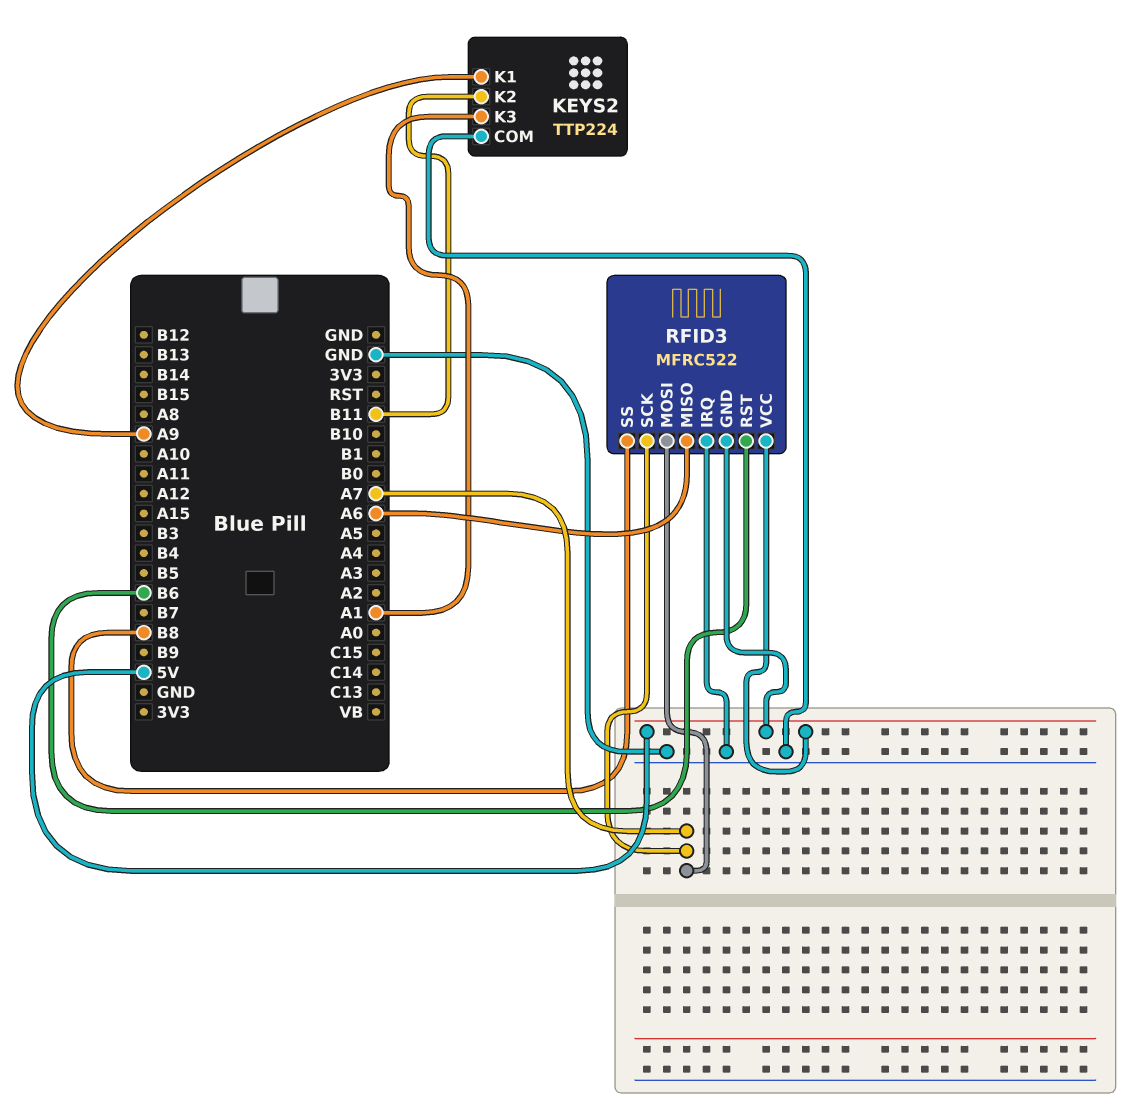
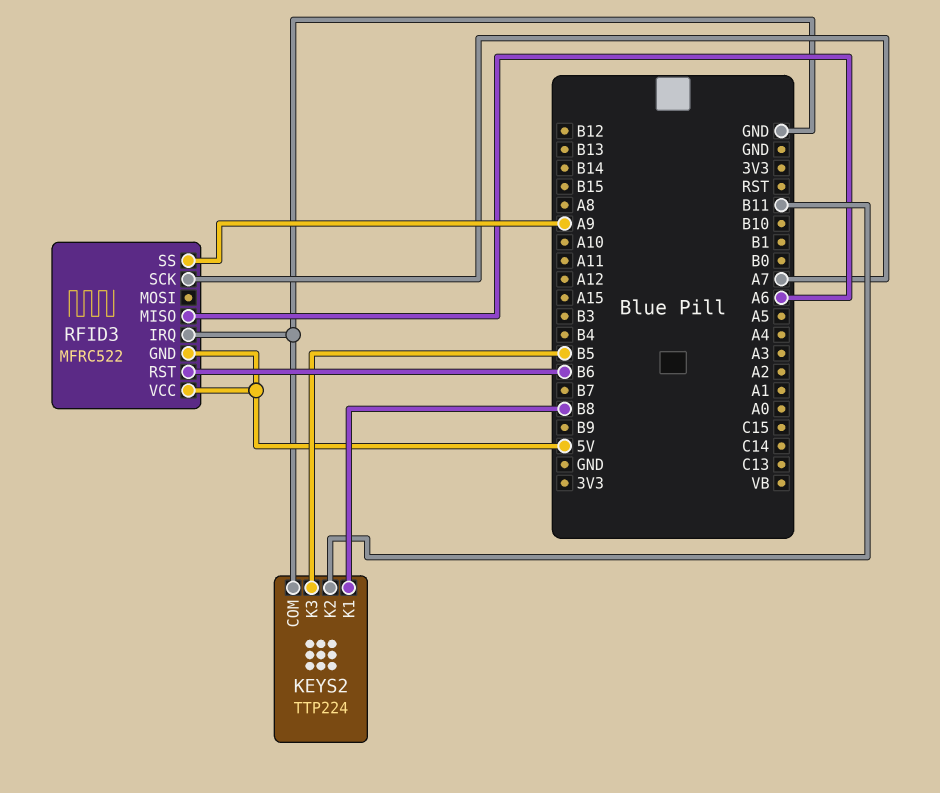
KEYS2 pin K1: A9 -> B8
KEYS2 pin K3: A1 -> B5
RFID3 pin MOSI: A7 -> none
RFID3 pin SS: B8 -> A9

